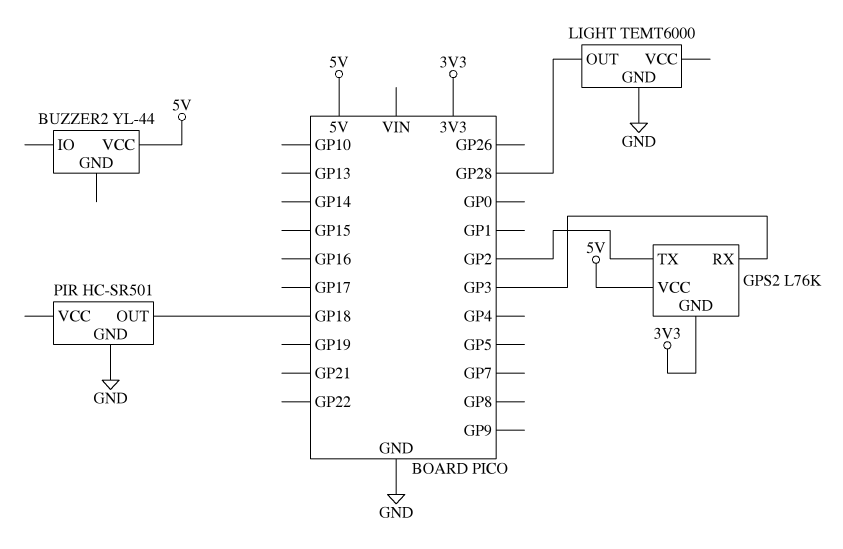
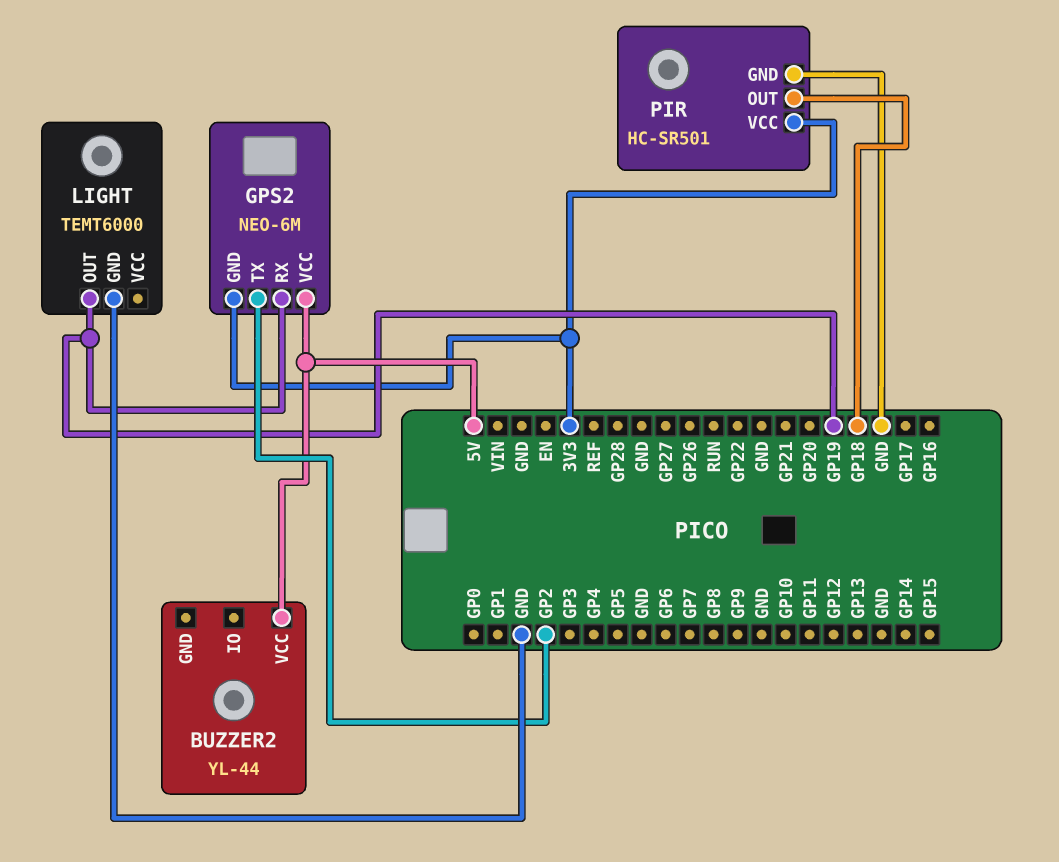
GPS2: L76K -> NEO-6M
GPS2 pin RX: GP3 -> GP19
LIGHT pin OUT: GP28 -> GP19
PIR pin VCC: none -> 3V3

